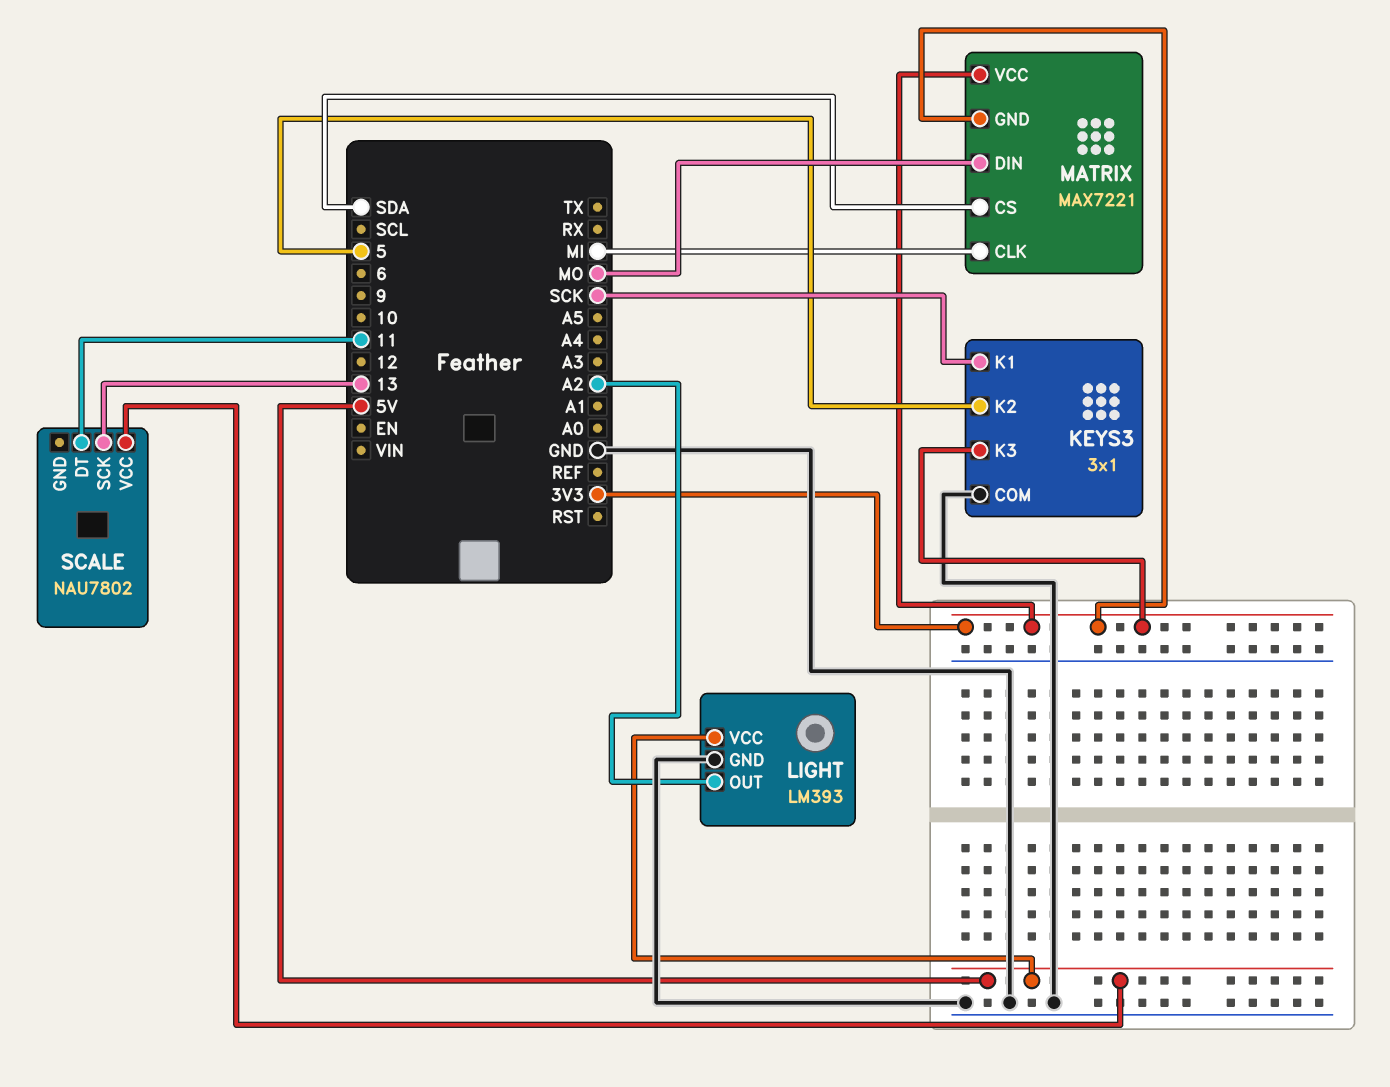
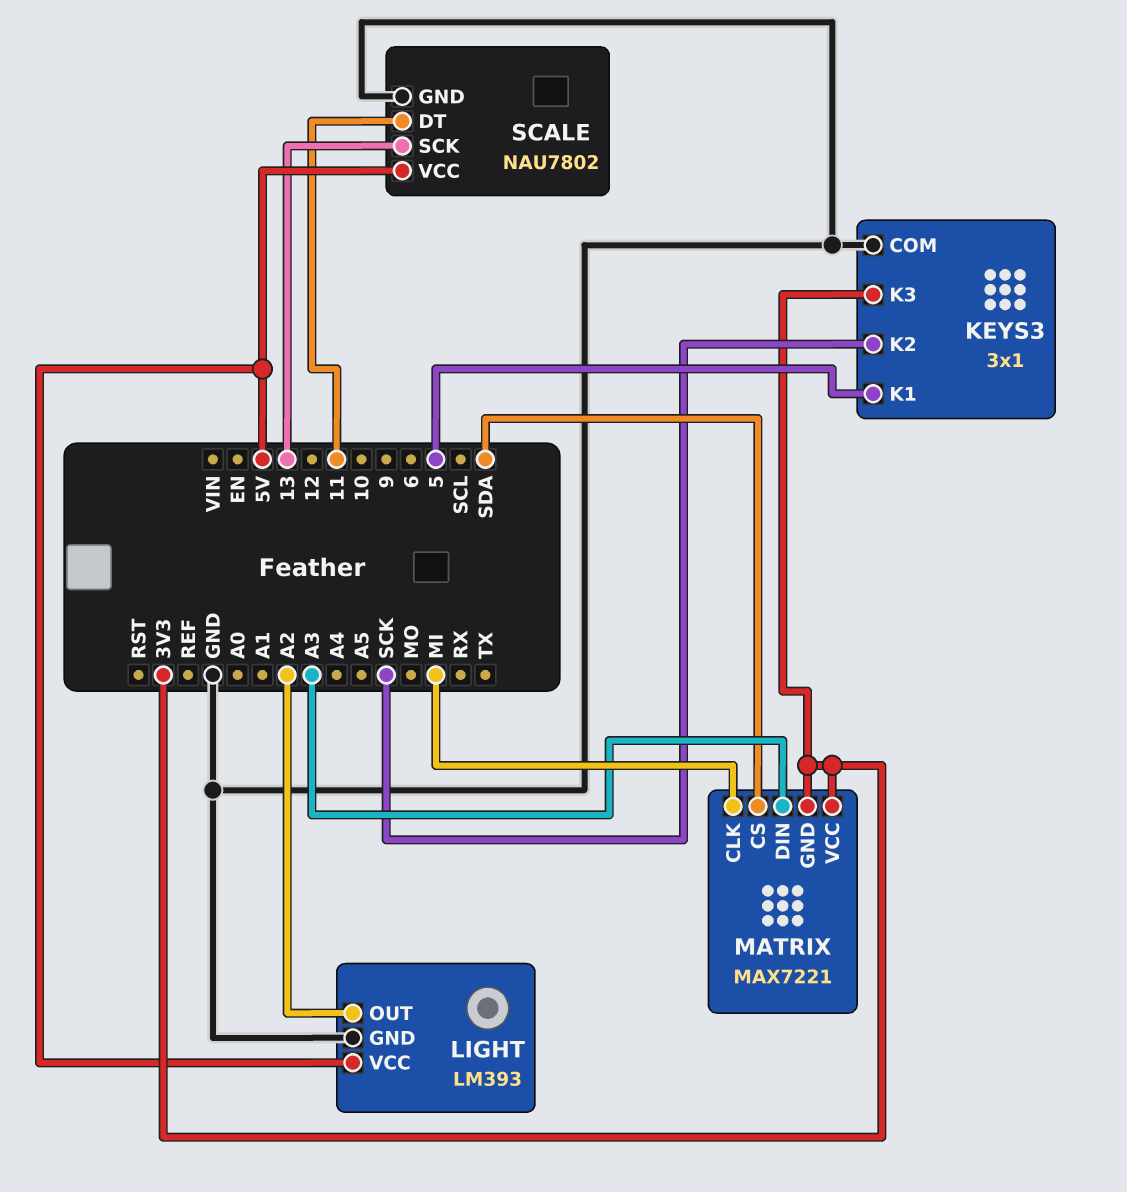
KEYS3 pin K1: SCK -> 5
KEYS3 pin K2: 5 -> SCK
MATRIX pin DIN: MO -> A3
SCALE pin GND: none -> GND

